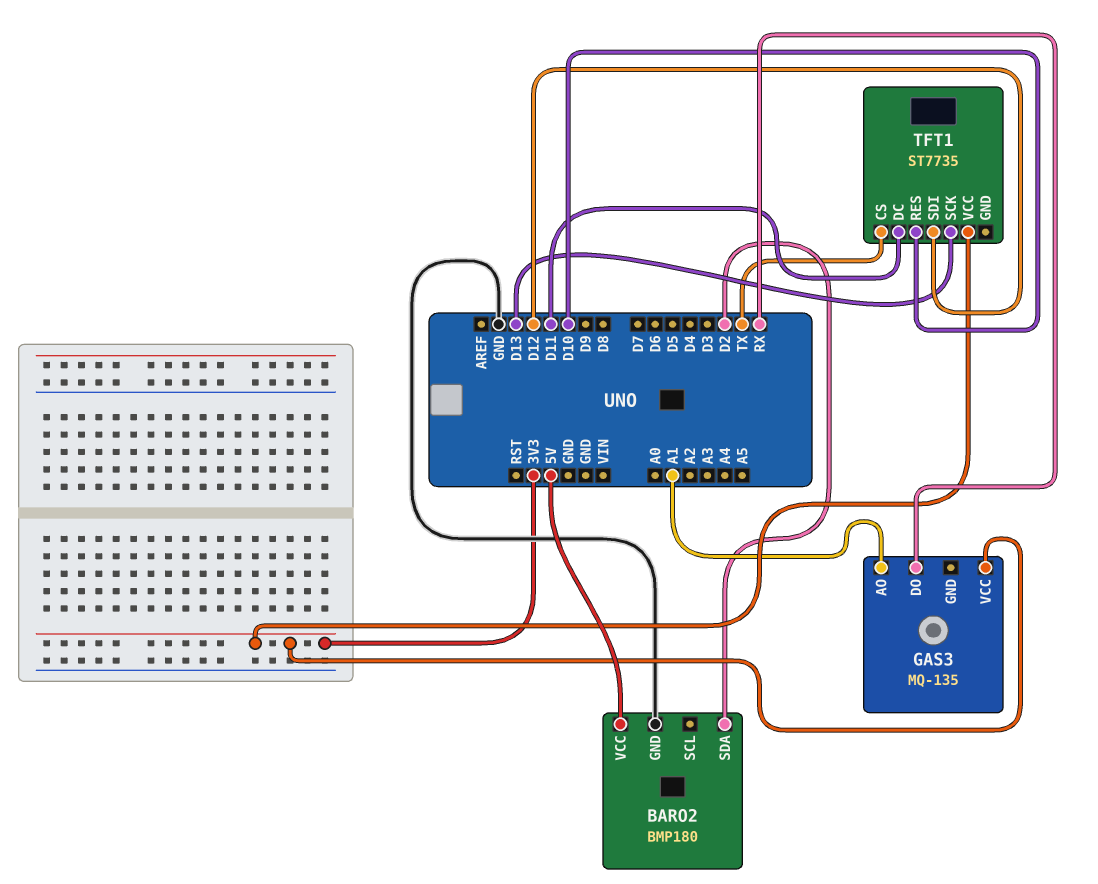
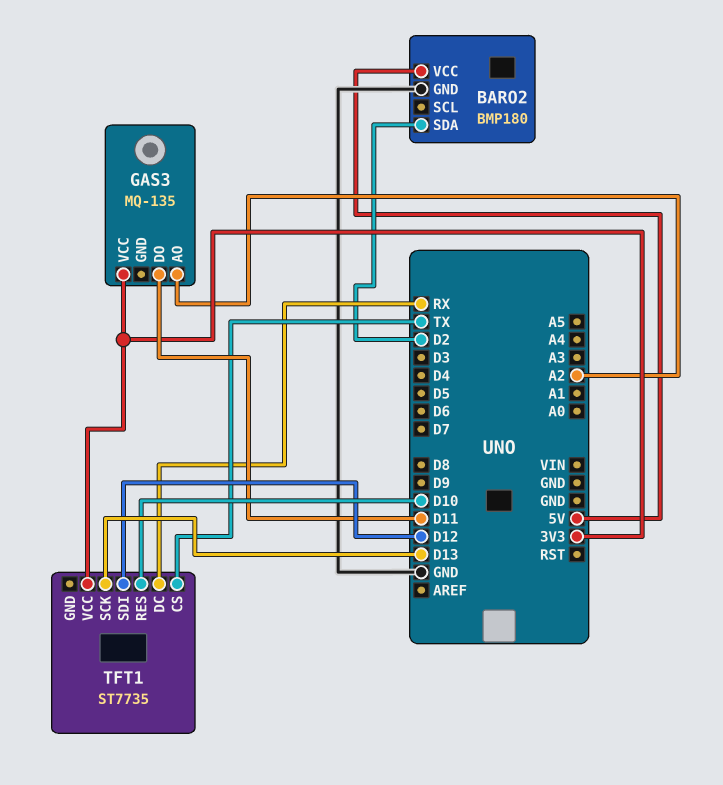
GAS3 pin AO: A1 -> A2
GAS3 pin DO: RX -> D11
TFT1 pin DC: D11 -> RX

